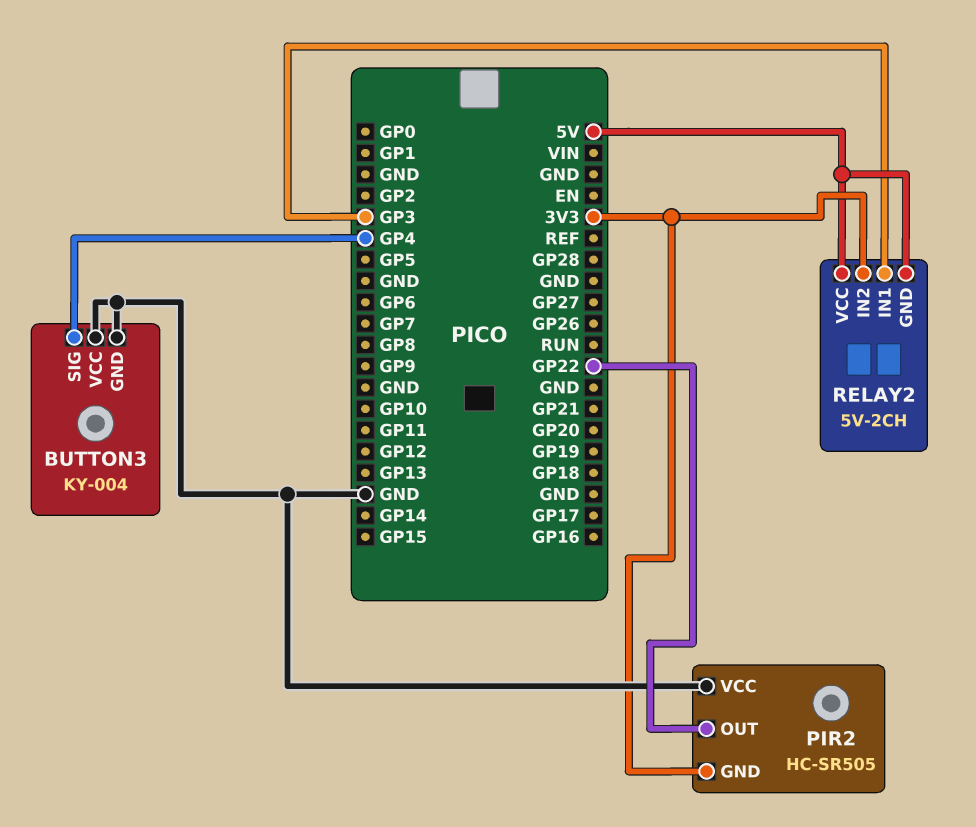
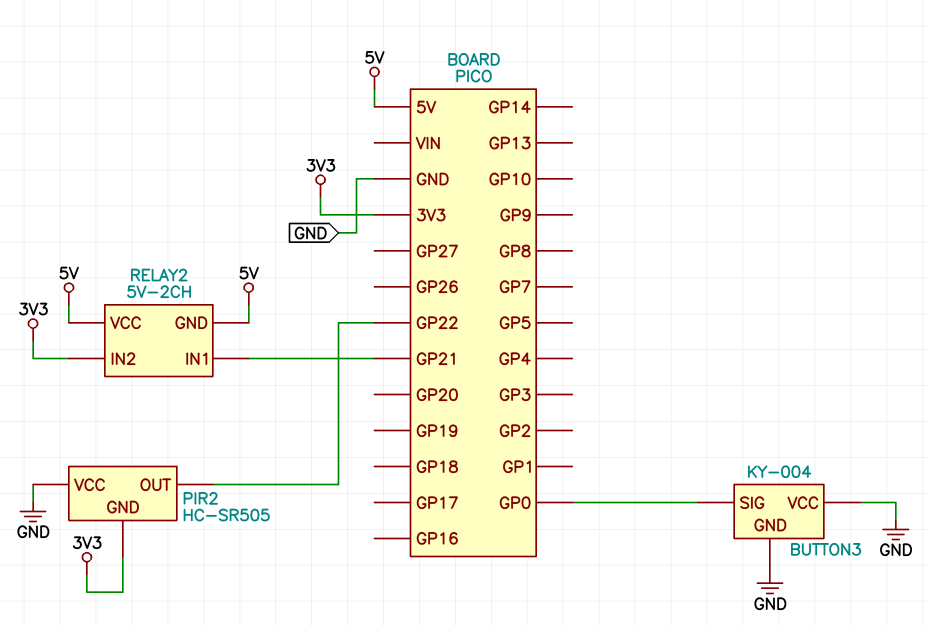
BUTTON3 pin SIG: GP4 -> GP0
RELAY2 pin IN1: GP3 -> GP21

